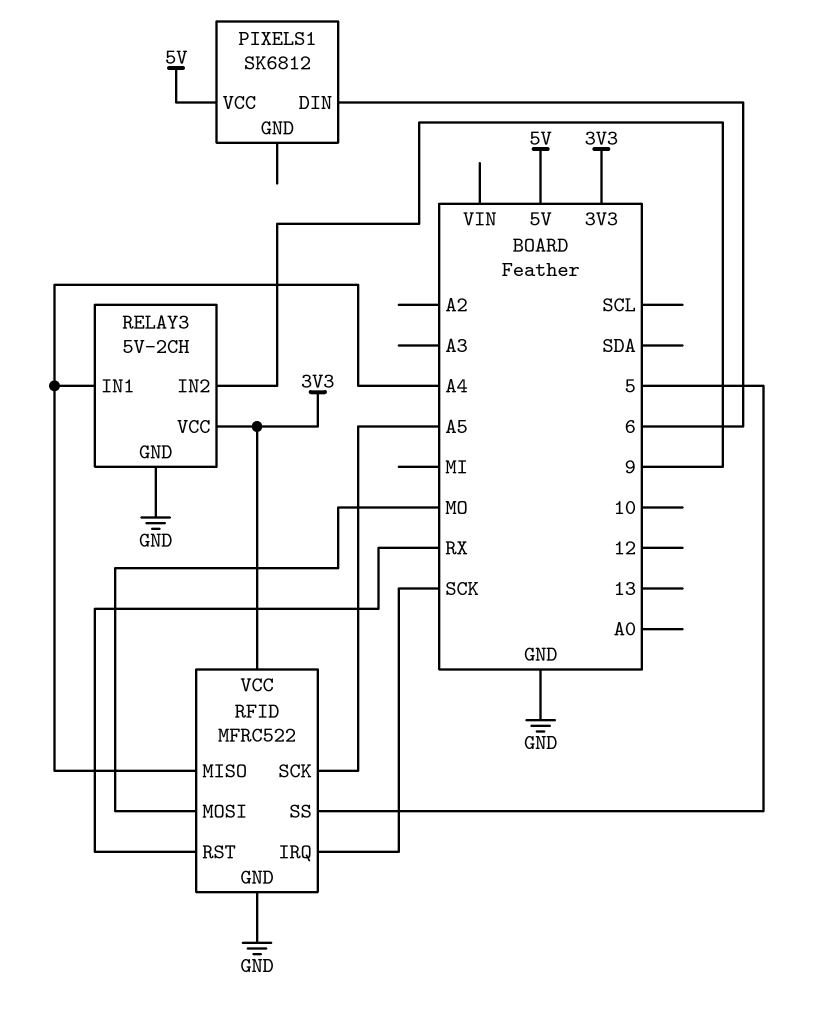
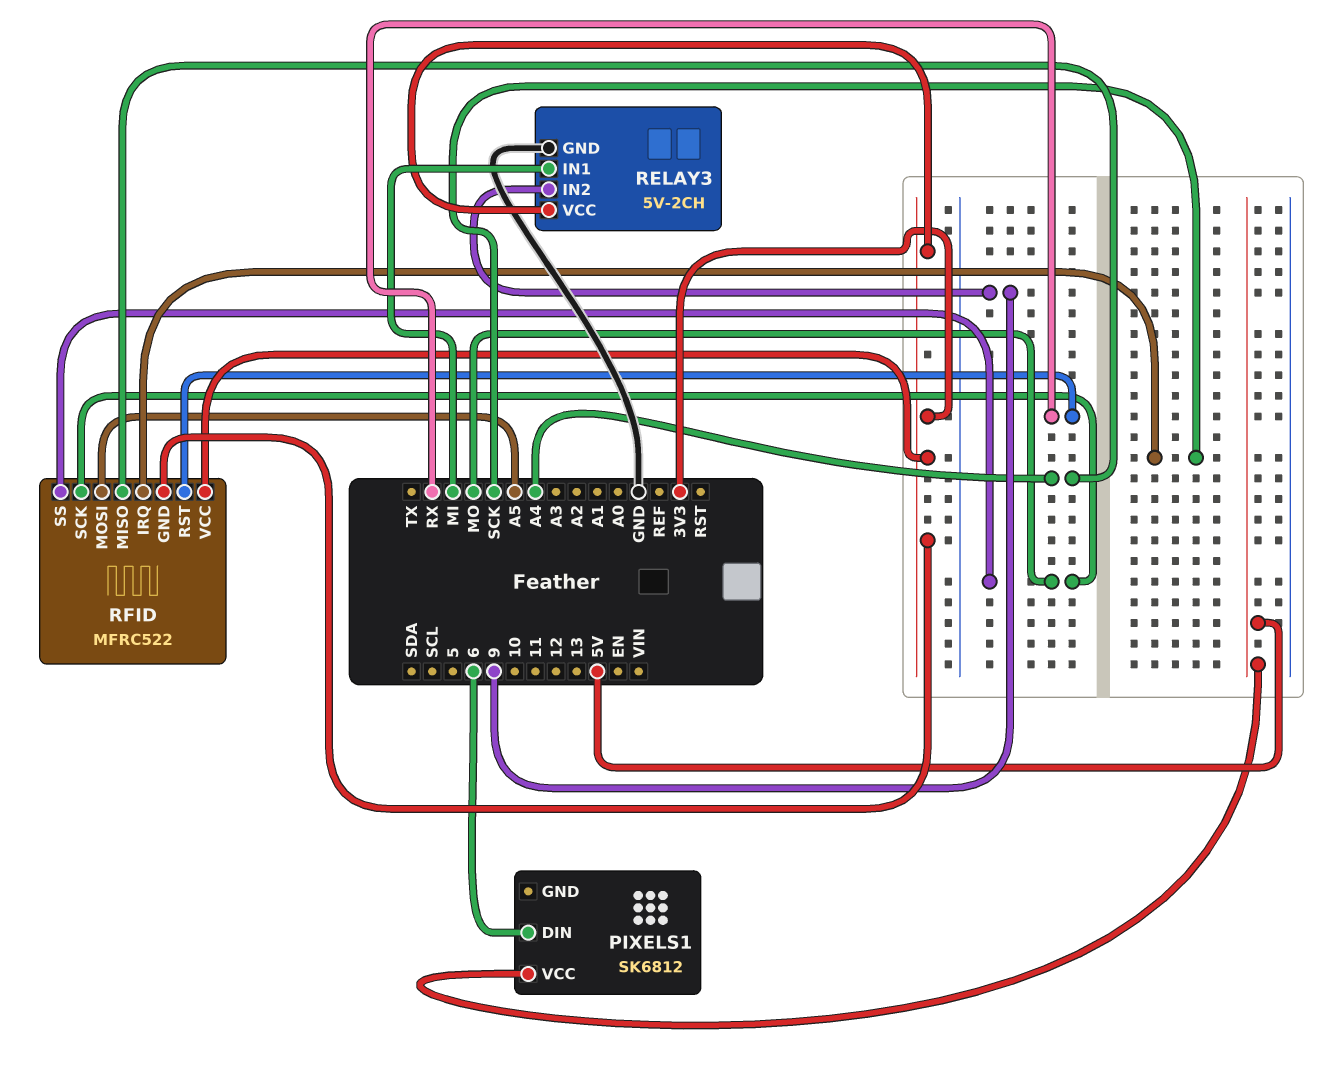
RELAY3 pin IN1: A4 -> MI
RFID pin GND: GND -> 3V3
RFID pin MOSI: MO -> A5
RFID pin SCK: A5 -> MO
RFID pin SS: 5 -> MO

